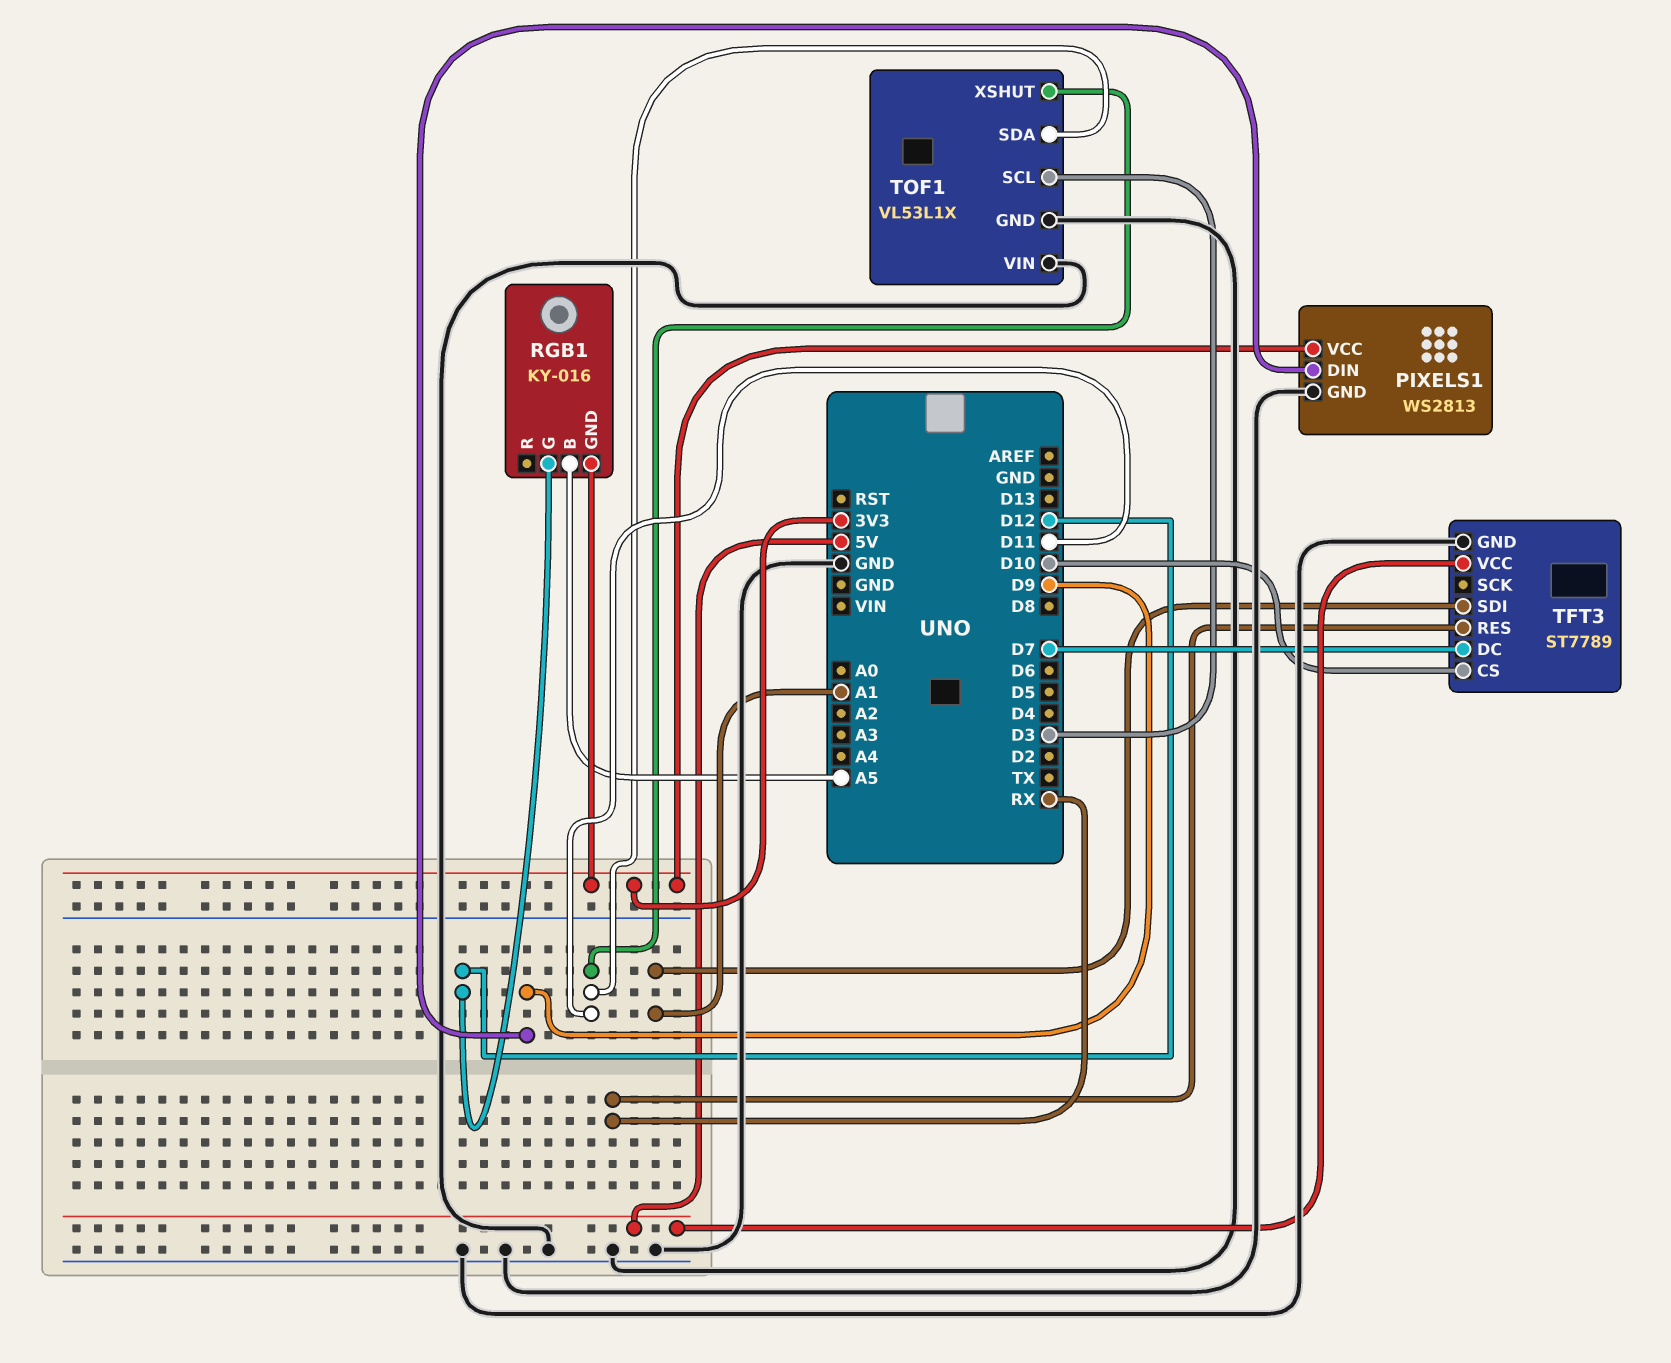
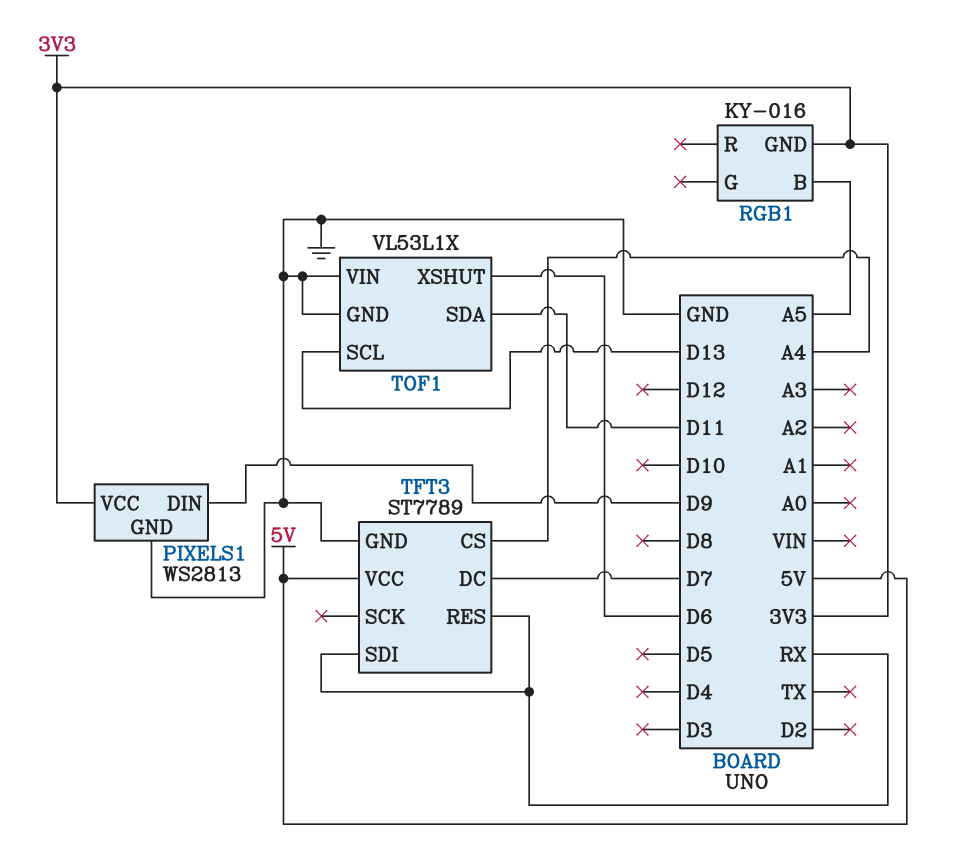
RGB1 pin G: D12 -> none
TFT3 pin CS: D10 -> A4
TFT3 pin SDI: A1 -> RX
TOF1 pin SCL: D3 -> D13
TOF1 pin XSHUT: D11 -> D6

